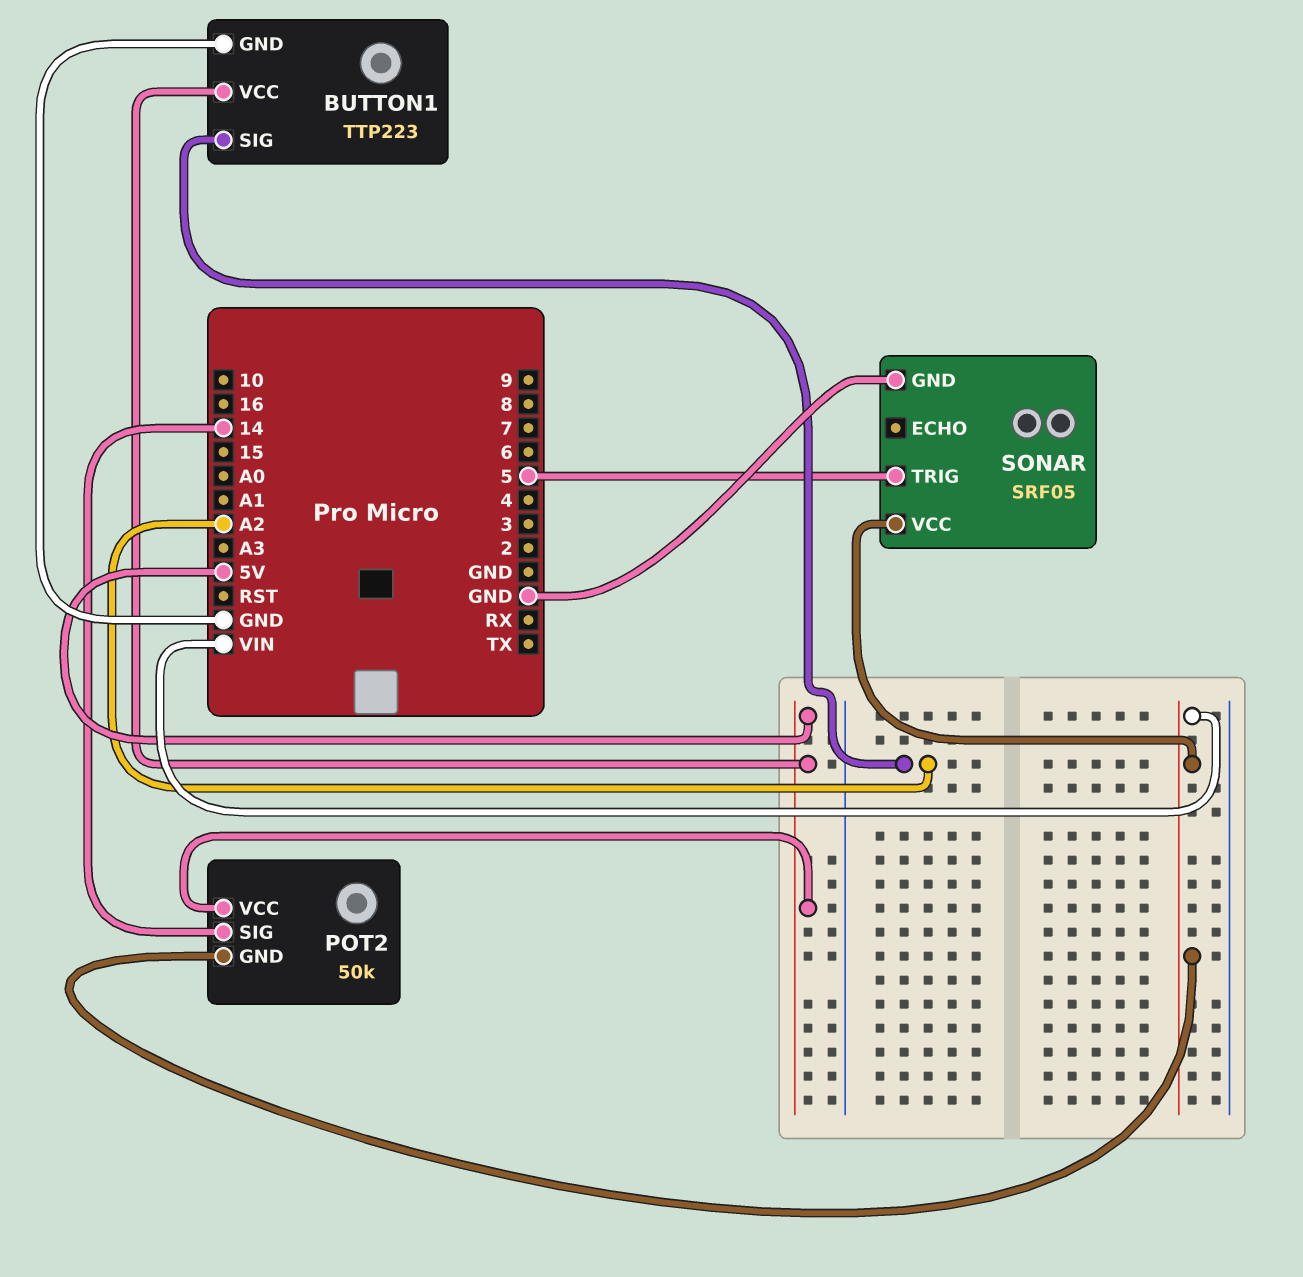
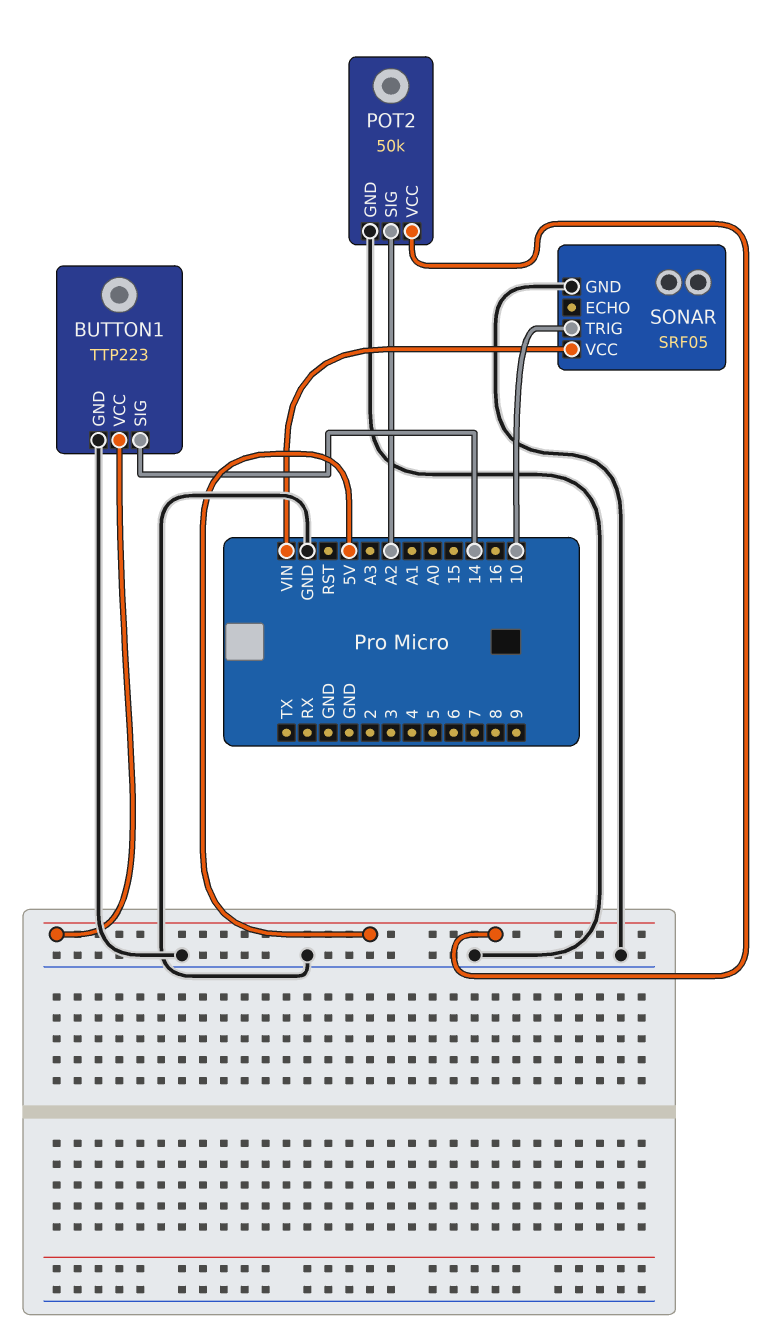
BUTTON1 pin SIG: A2 -> 14
POT2 pin GND: VIN -> GND
POT2 pin SIG: 14 -> A2
SONAR pin TRIG: 5 -> 10

